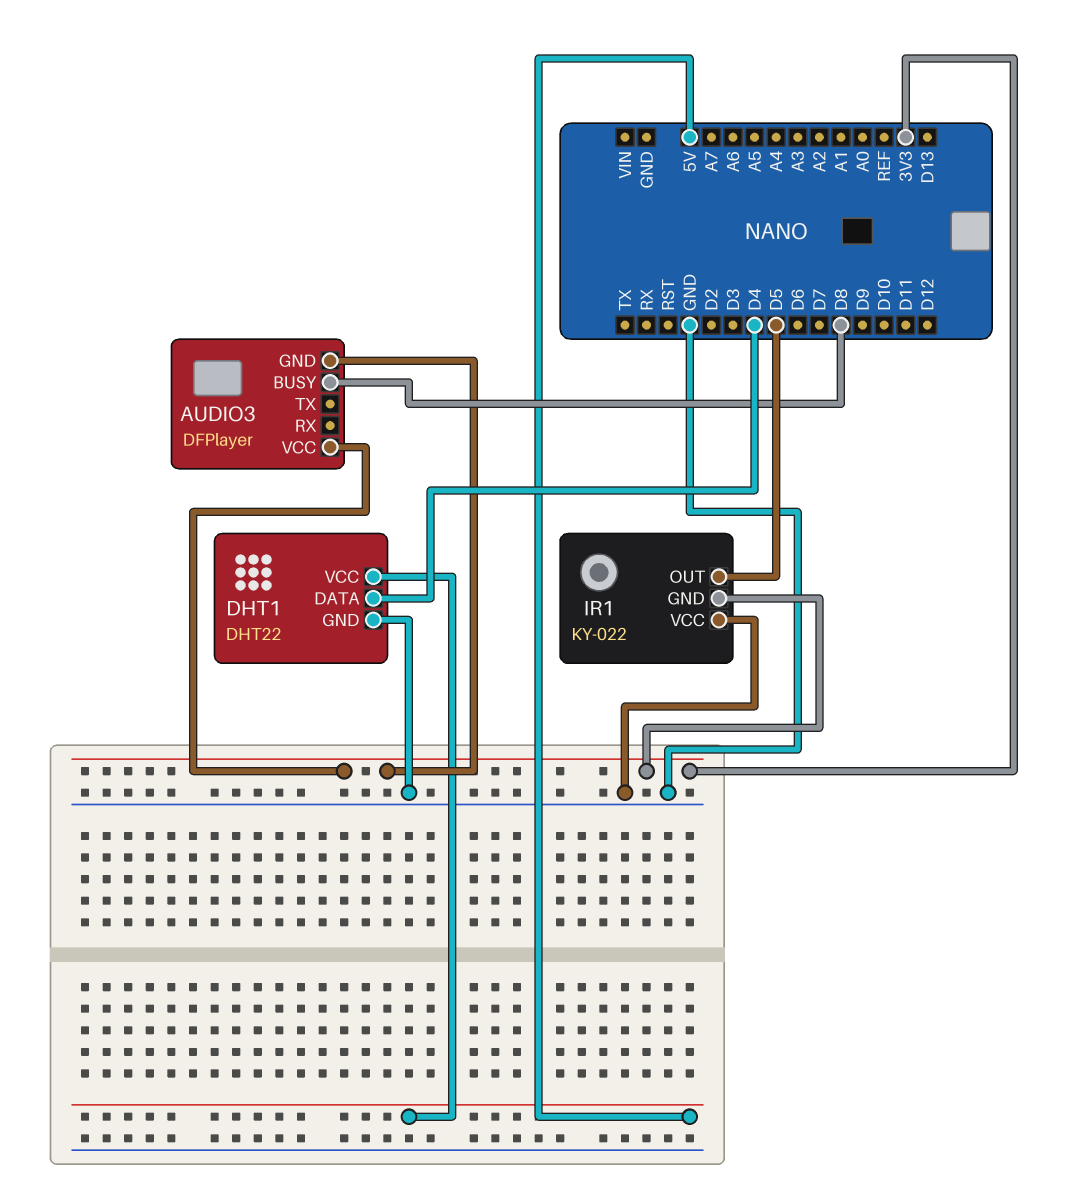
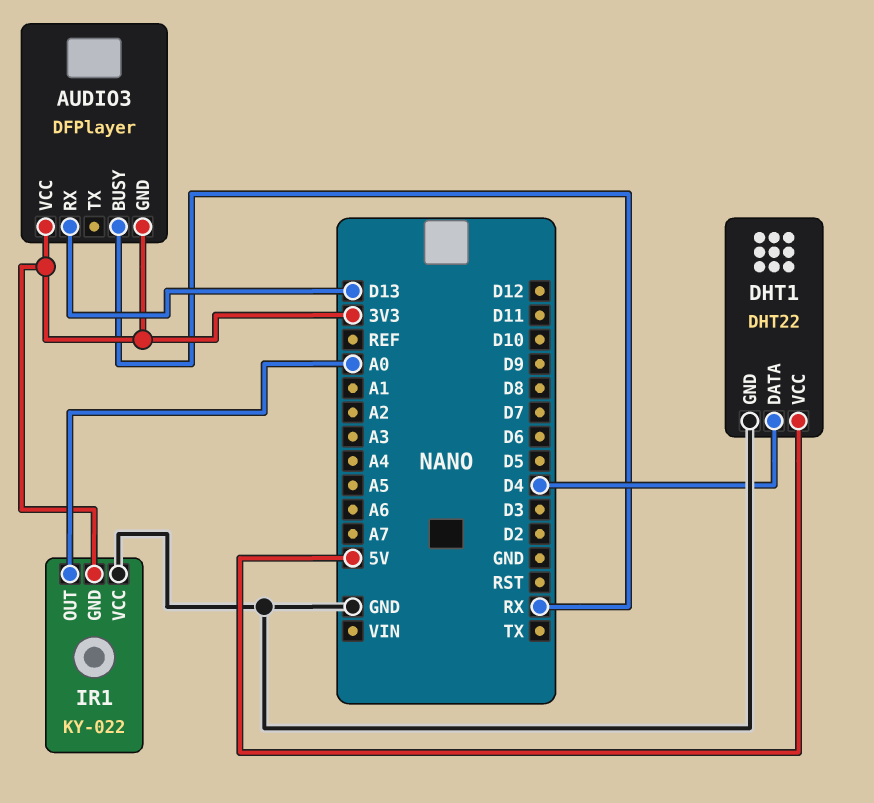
AUDIO3 pin BUSY: D8 -> RX
AUDIO3 pin RX: none -> D13
IR1 pin OUT: D5 -> A0

